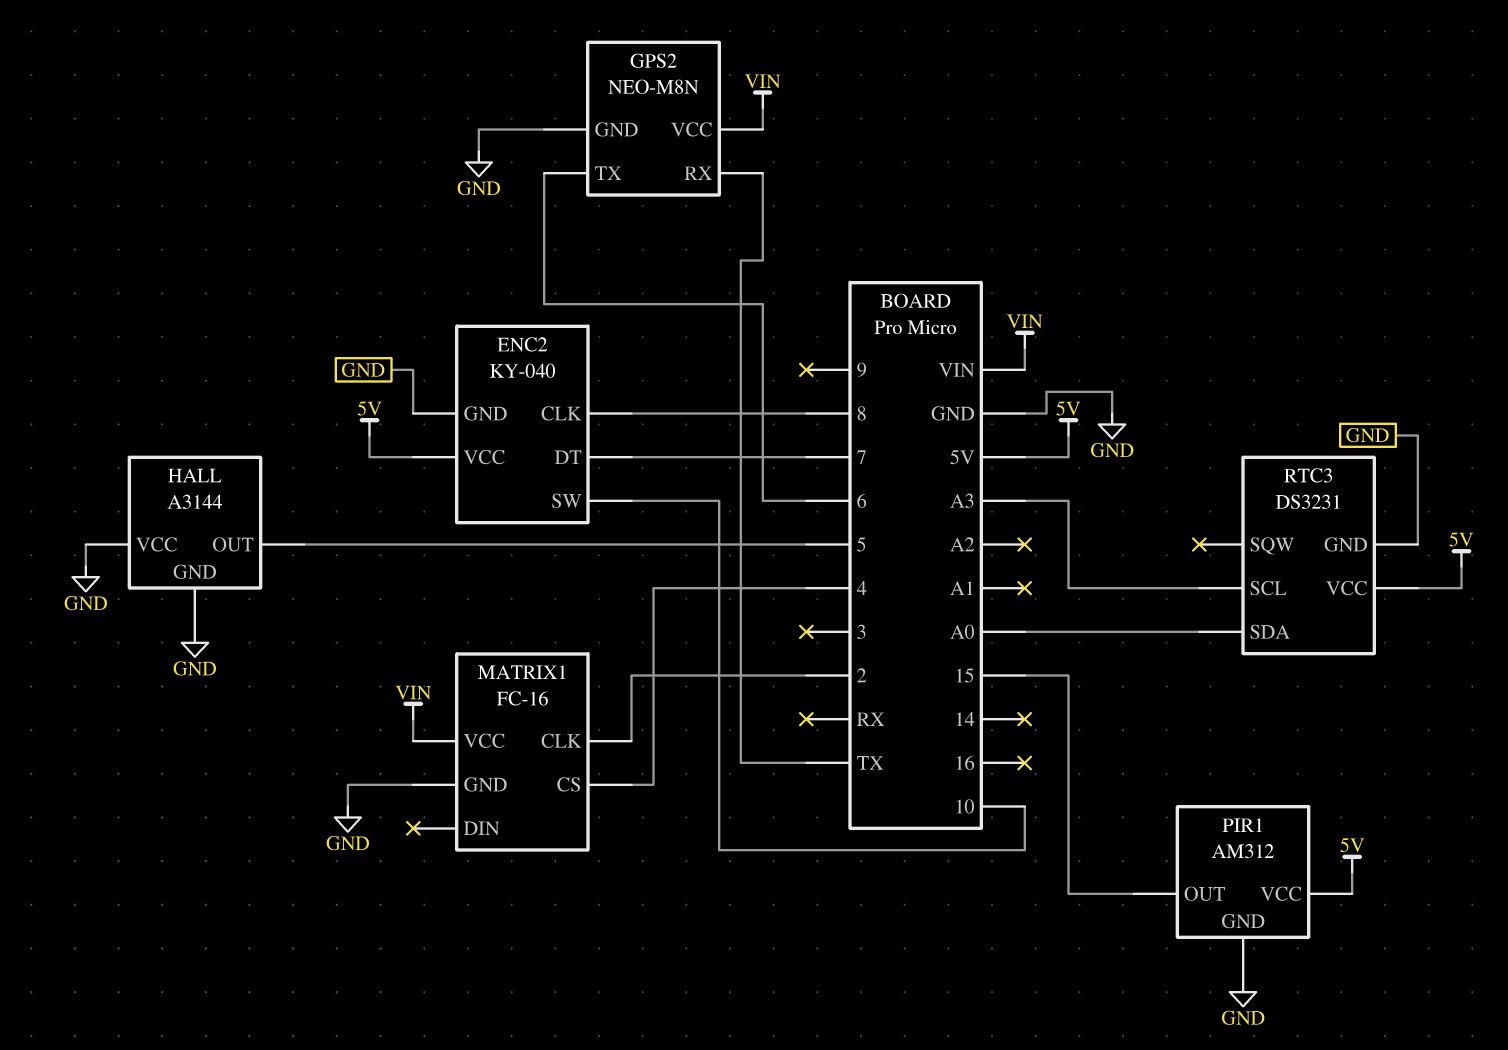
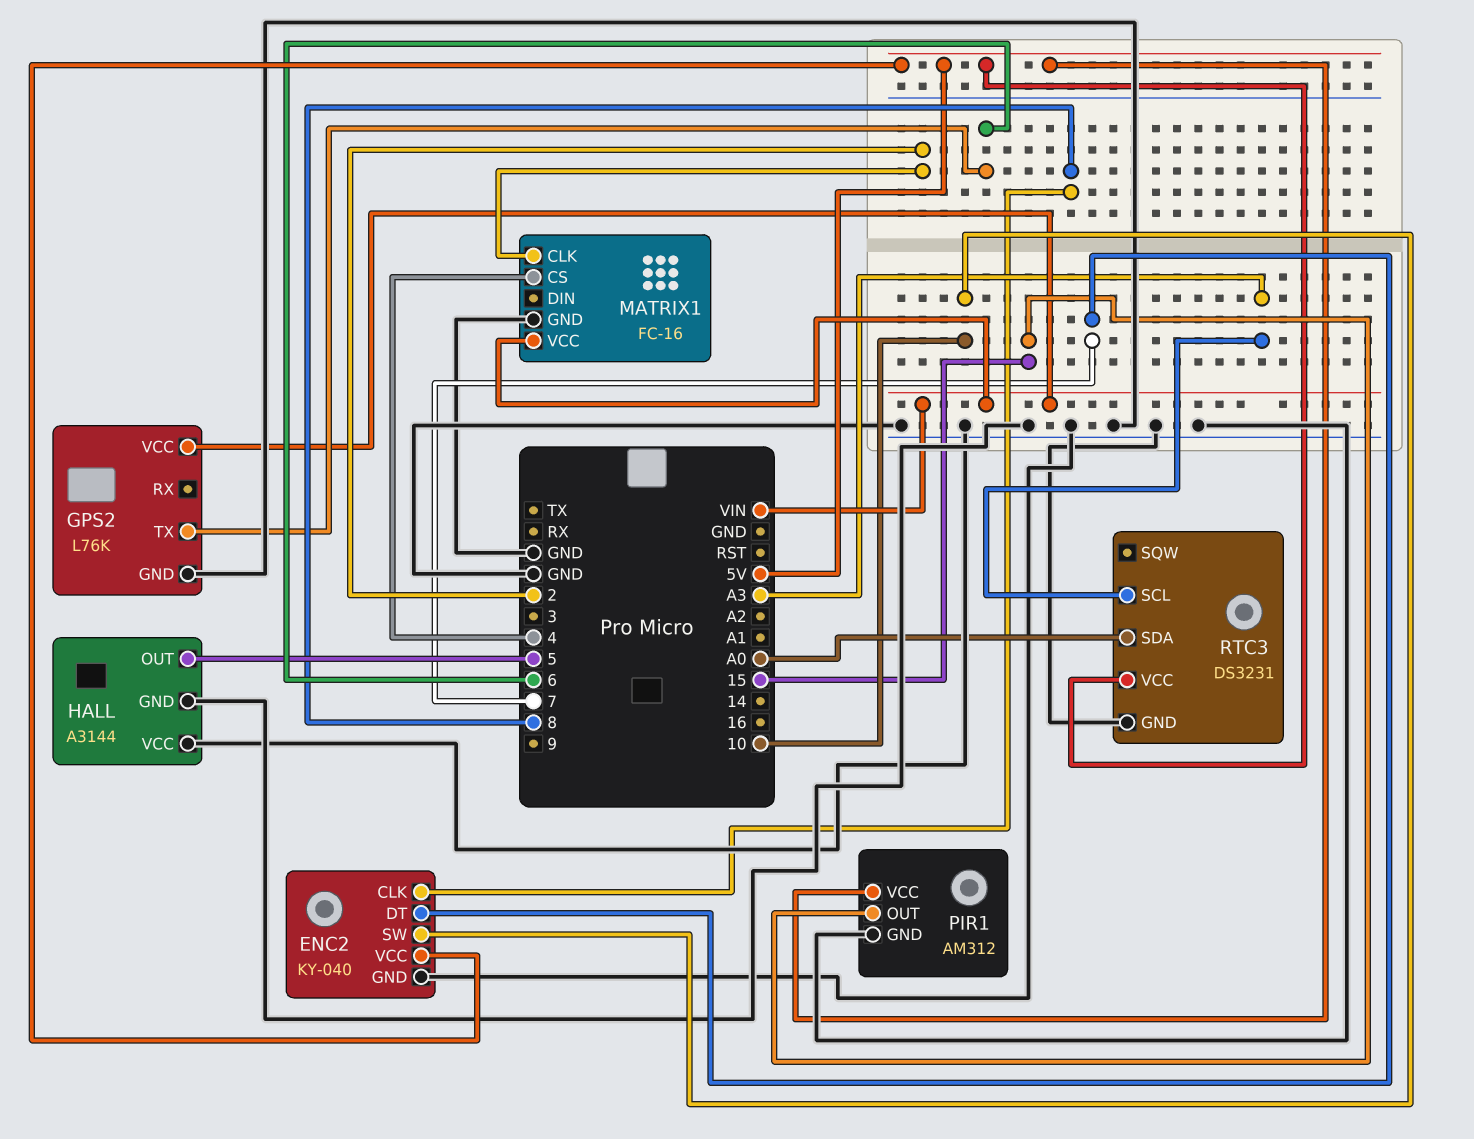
GPS2: NEO-M8N -> L76K
GPS2 pin RX: TX -> none

